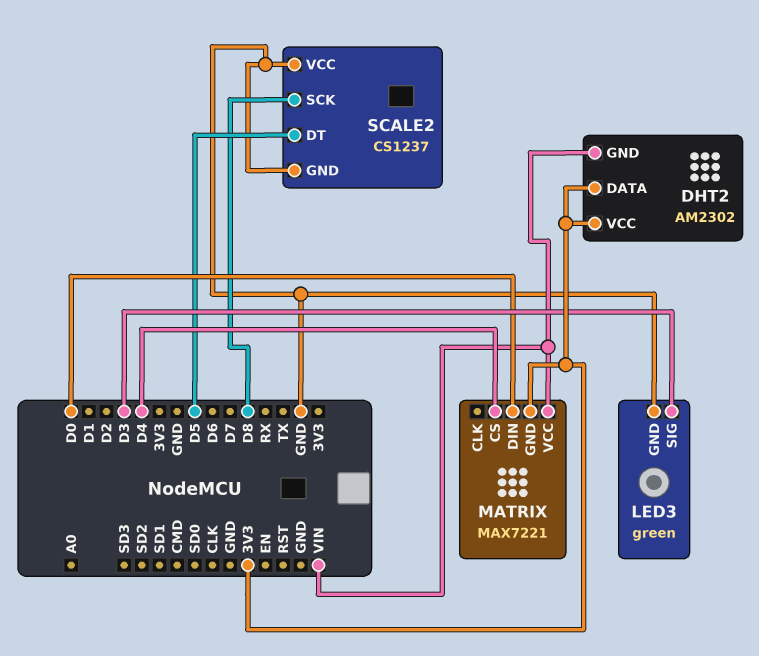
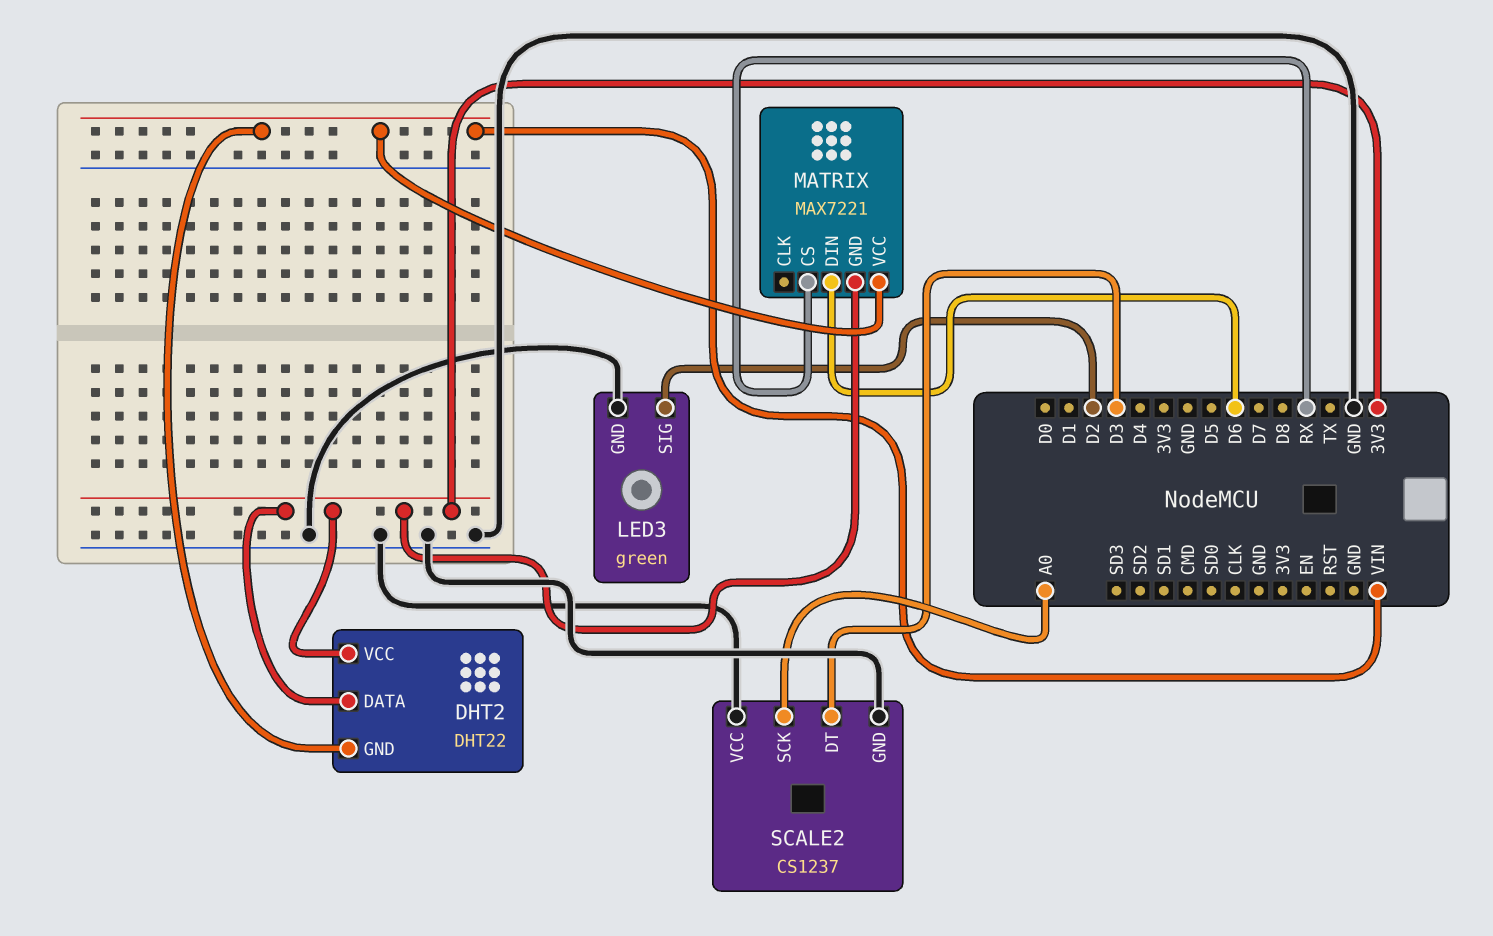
DHT2: AM2302 -> DHT22
LED3 pin SIG: D3 -> D2
MATRIX pin CS: D4 -> RX
MATRIX pin DIN: D0 -> D6
SCALE2 pin DT: D5 -> D3
SCALE2 pin SCK: D8 -> A0

